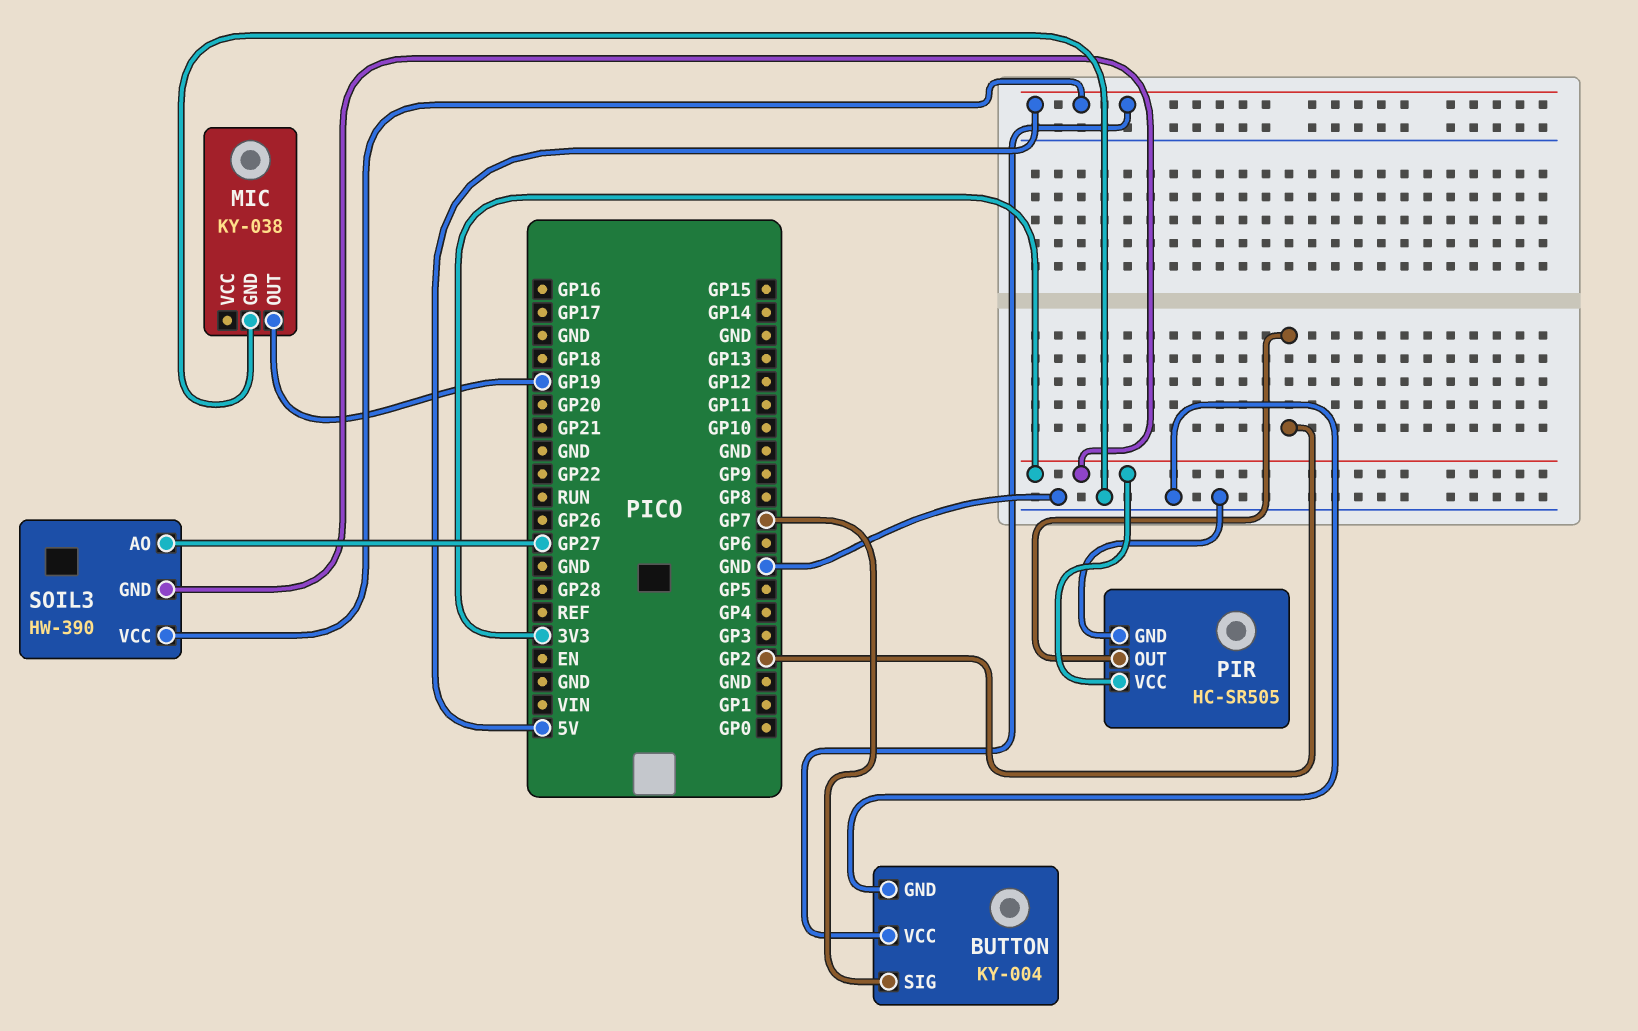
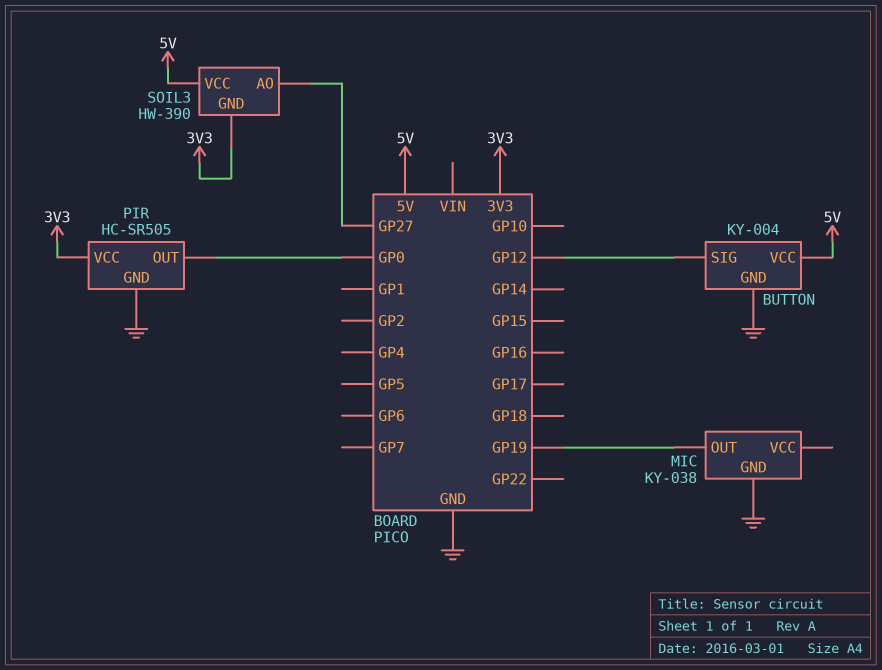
BUTTON pin SIG: GP7 -> GP12
PIR pin OUT: GP2 -> GP0

